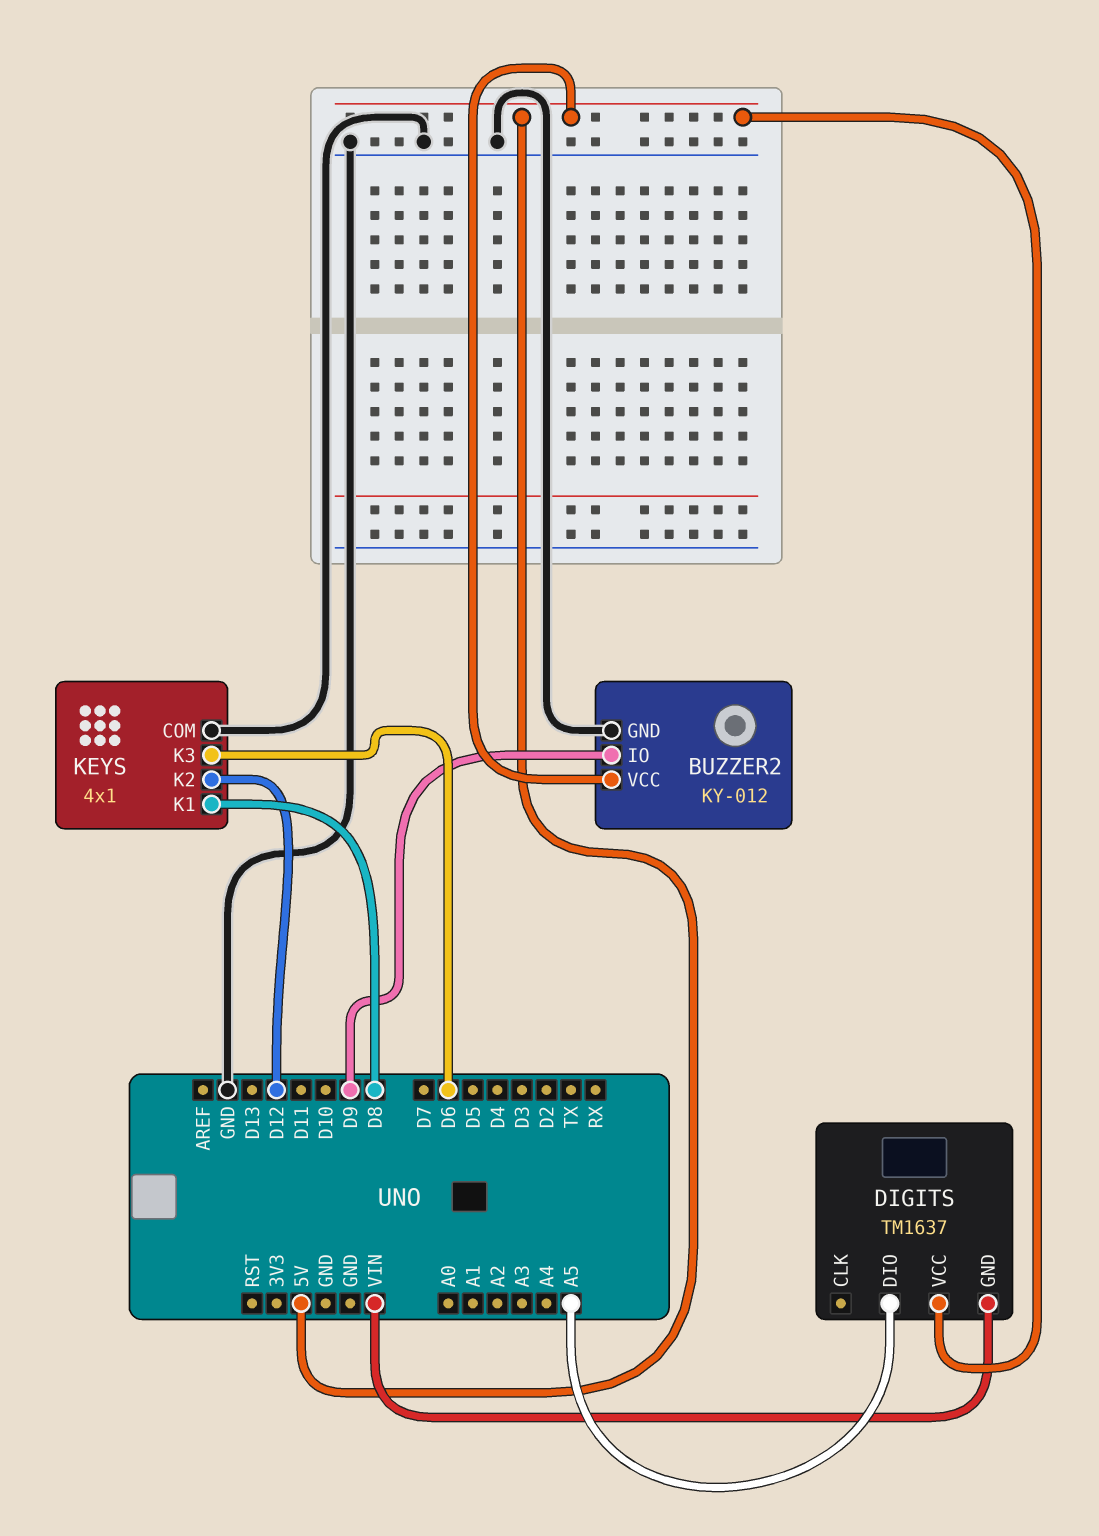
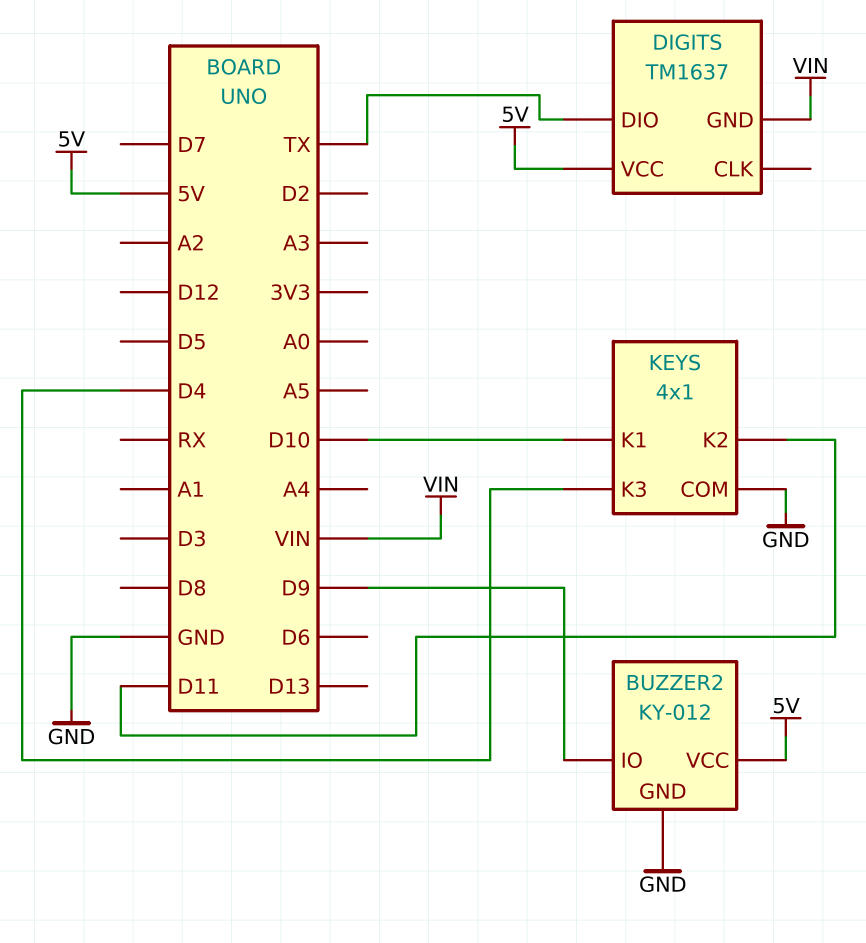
DIGITS pin DIO: A5 -> TX
KEYS pin K1: D8 -> D10
KEYS pin K2: D12 -> D11
KEYS pin K3: D6 -> D4

